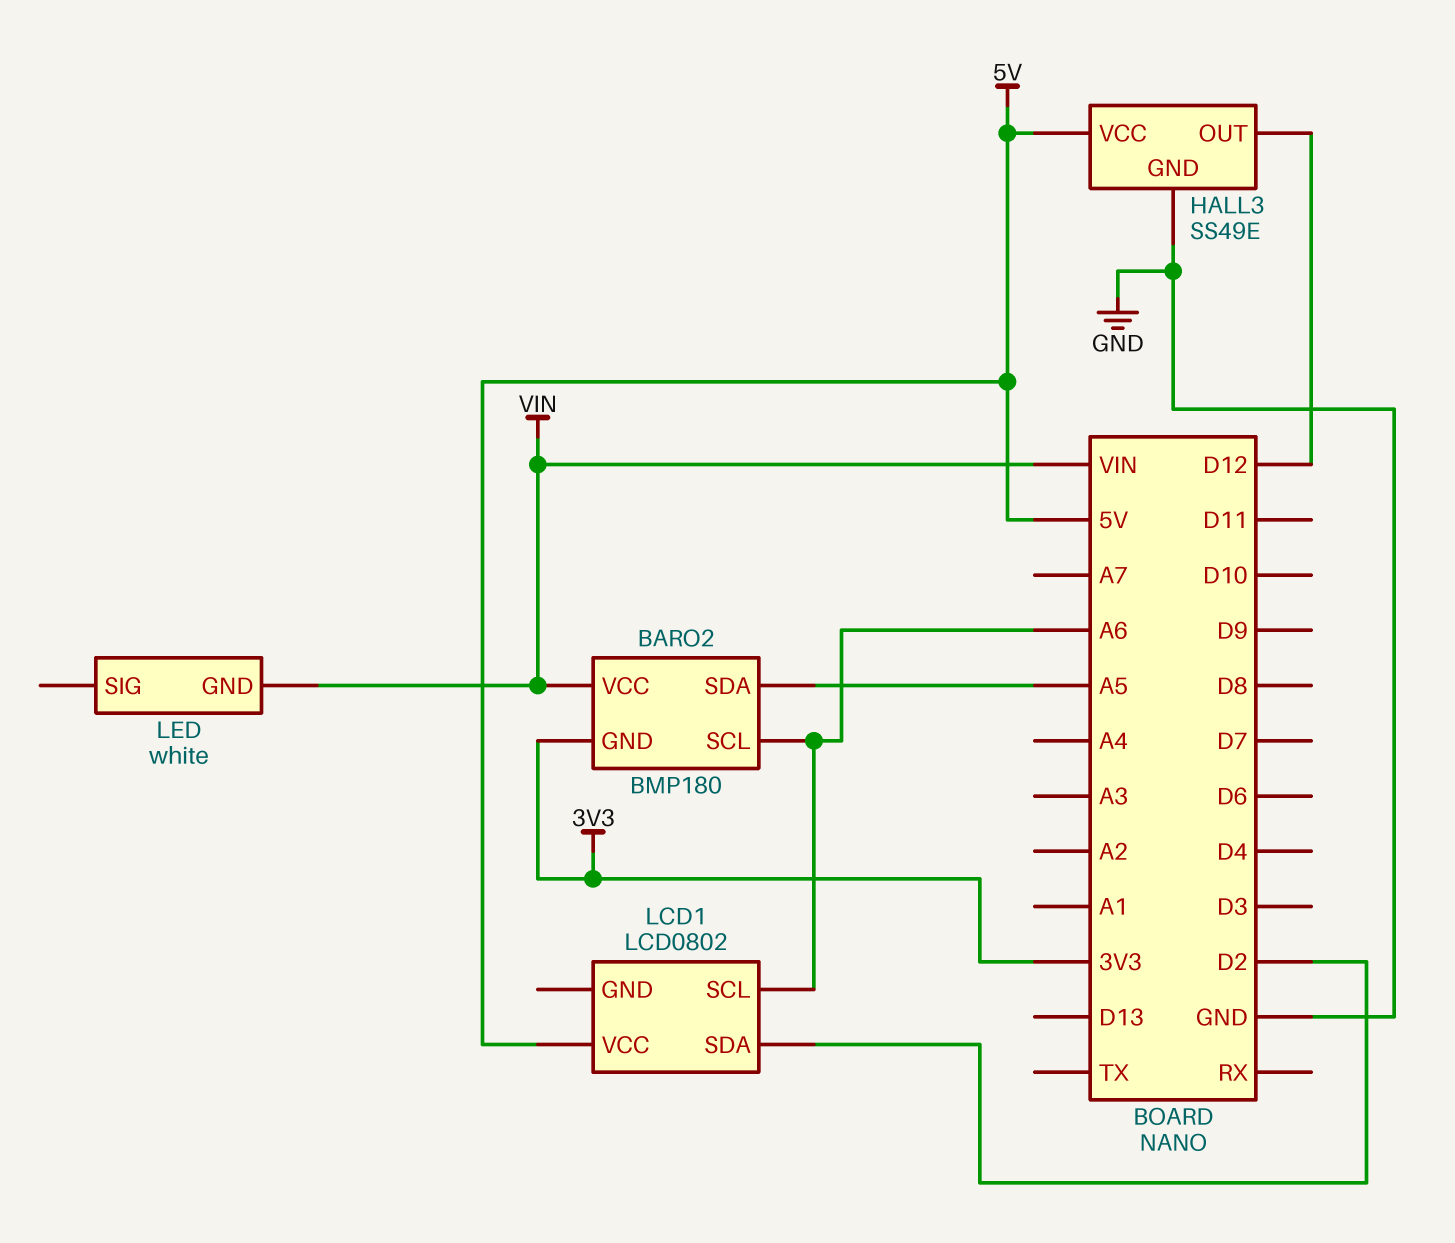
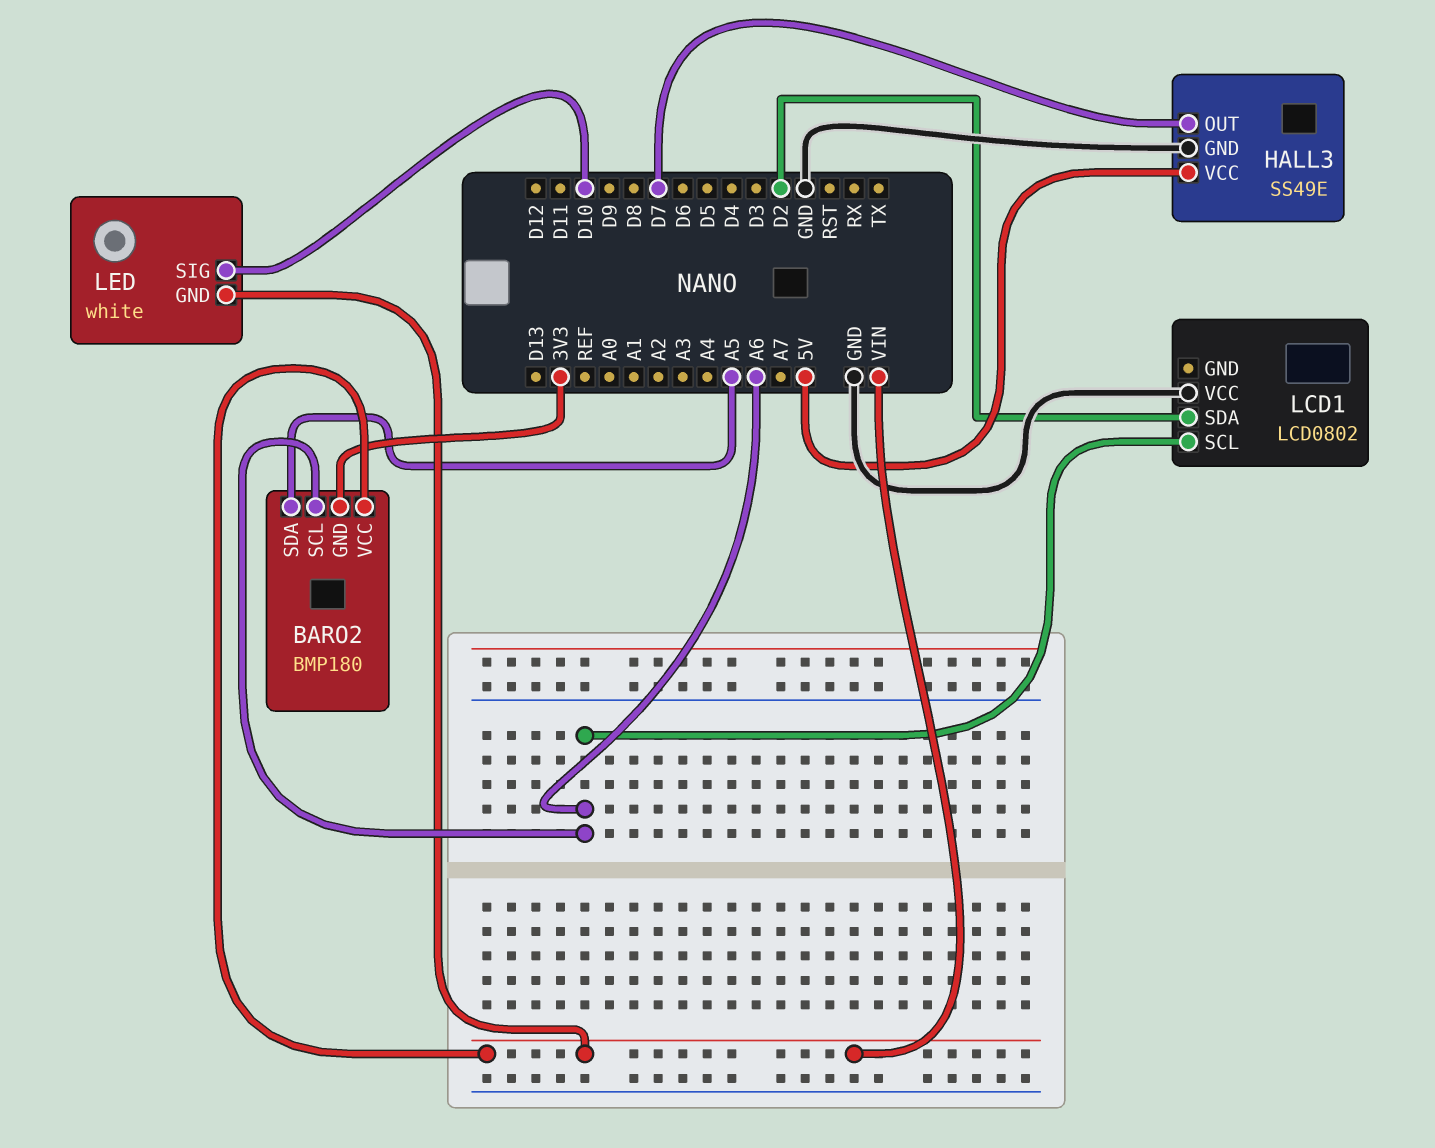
HALL3 pin OUT: D12 -> D7
LCD1 pin VCC: 5V -> GND
LED pin SIG: none -> D10

